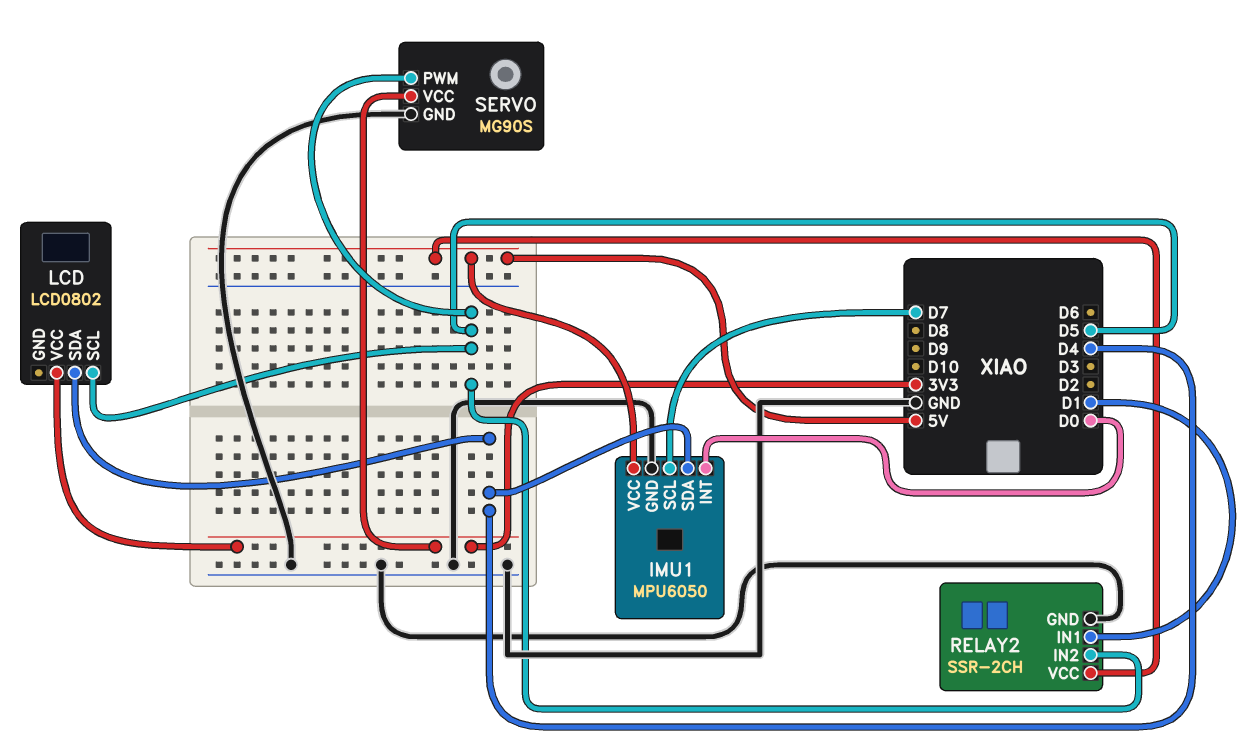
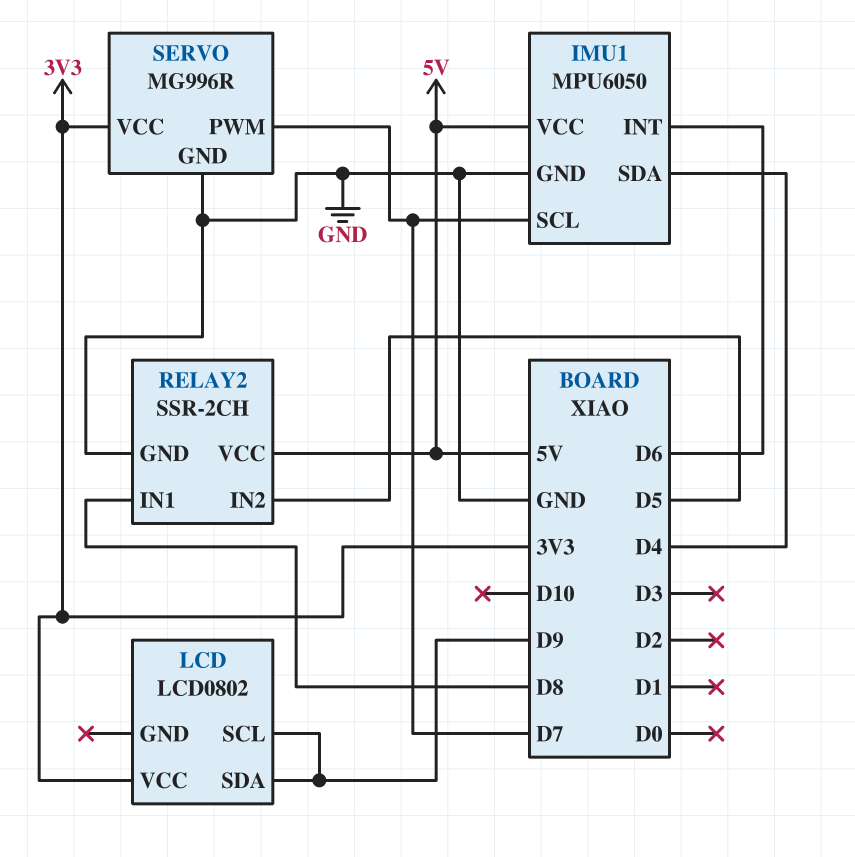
IMU1 pin INT: D0 -> D6
LCD pin SCL: D5 -> D9
LCD pin SDA: D4 -> D9
RELAY2 pin IN1: D1 -> D8
SERVO: MG90S -> MG996R
SERVO pin PWM: D5 -> D7

